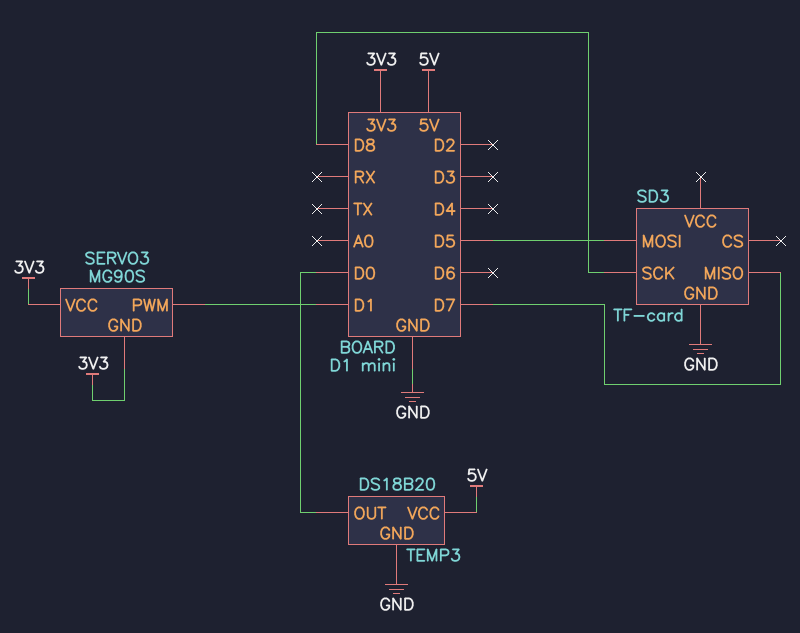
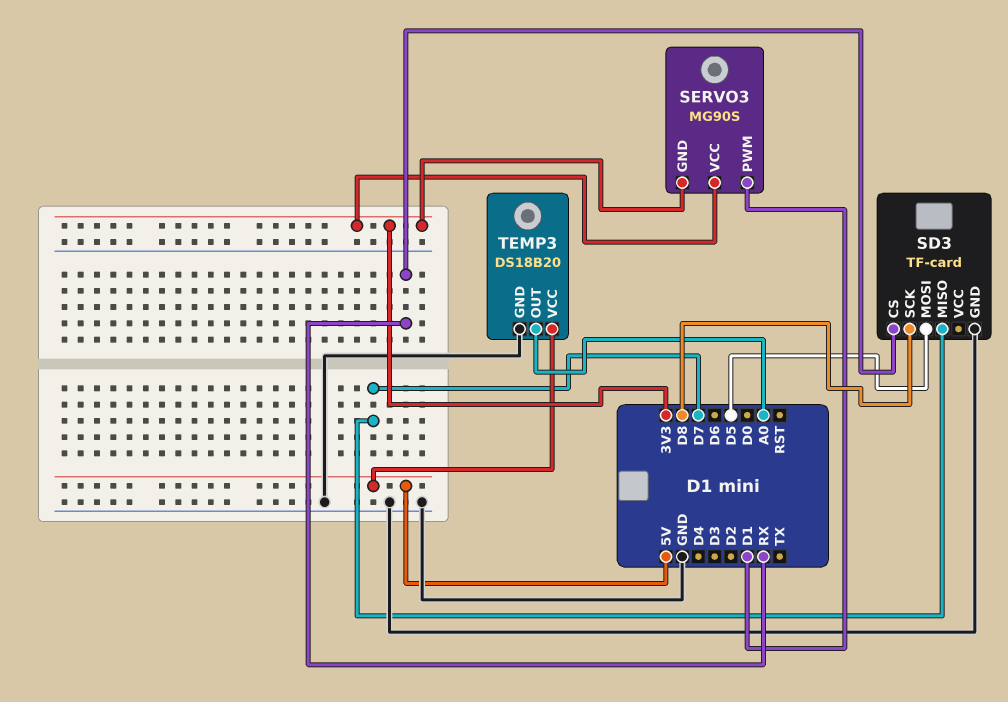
SD3 pin CS: none -> RX
TEMP3 pin OUT: D0 -> A0

